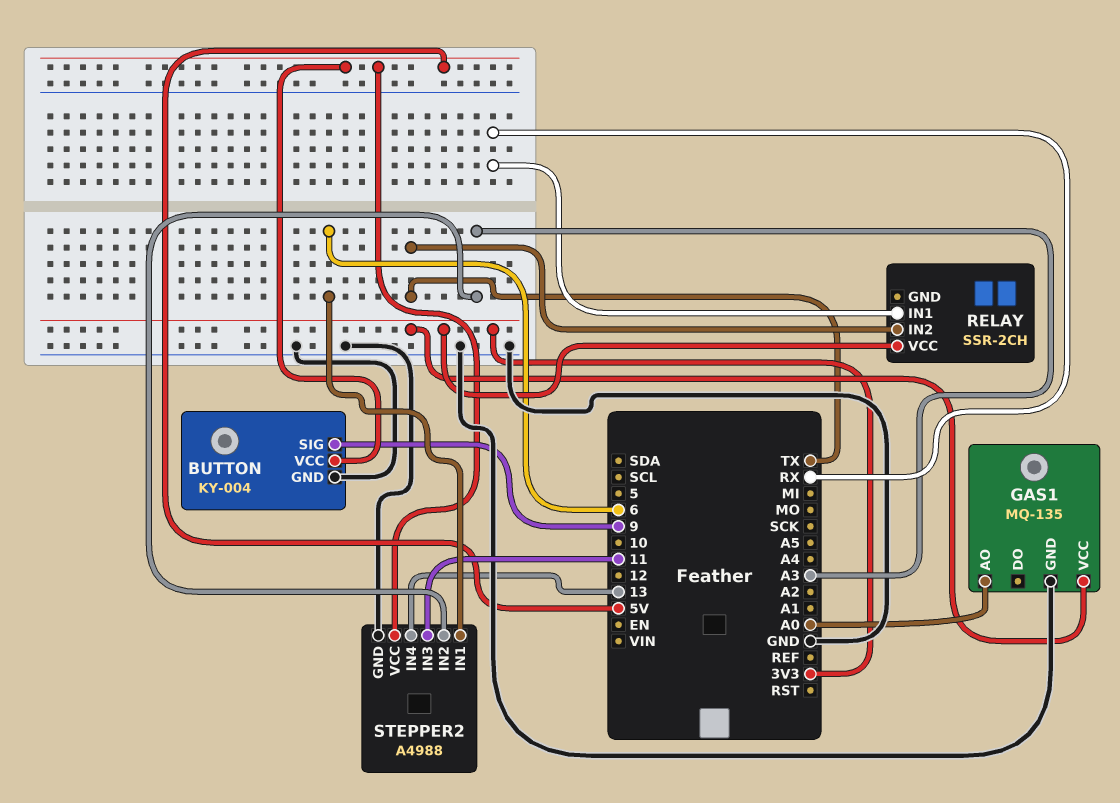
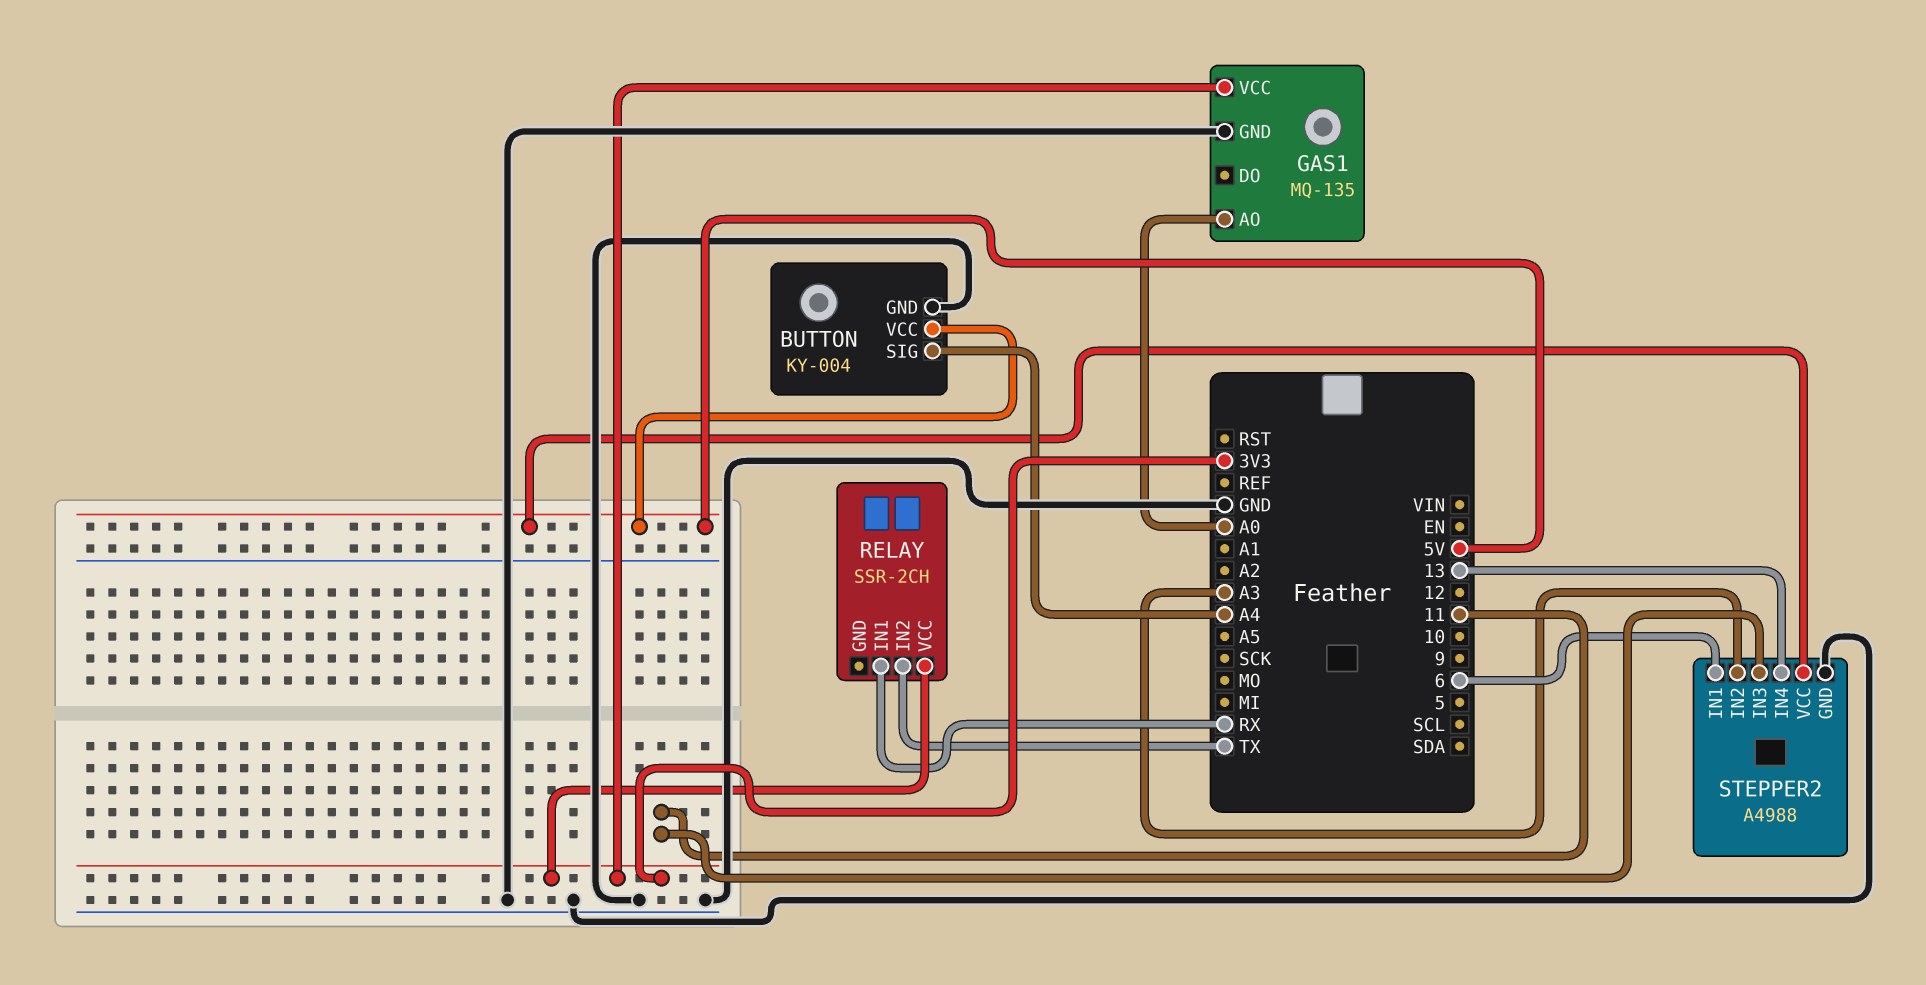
BUTTON pin SIG: 9 -> A4

